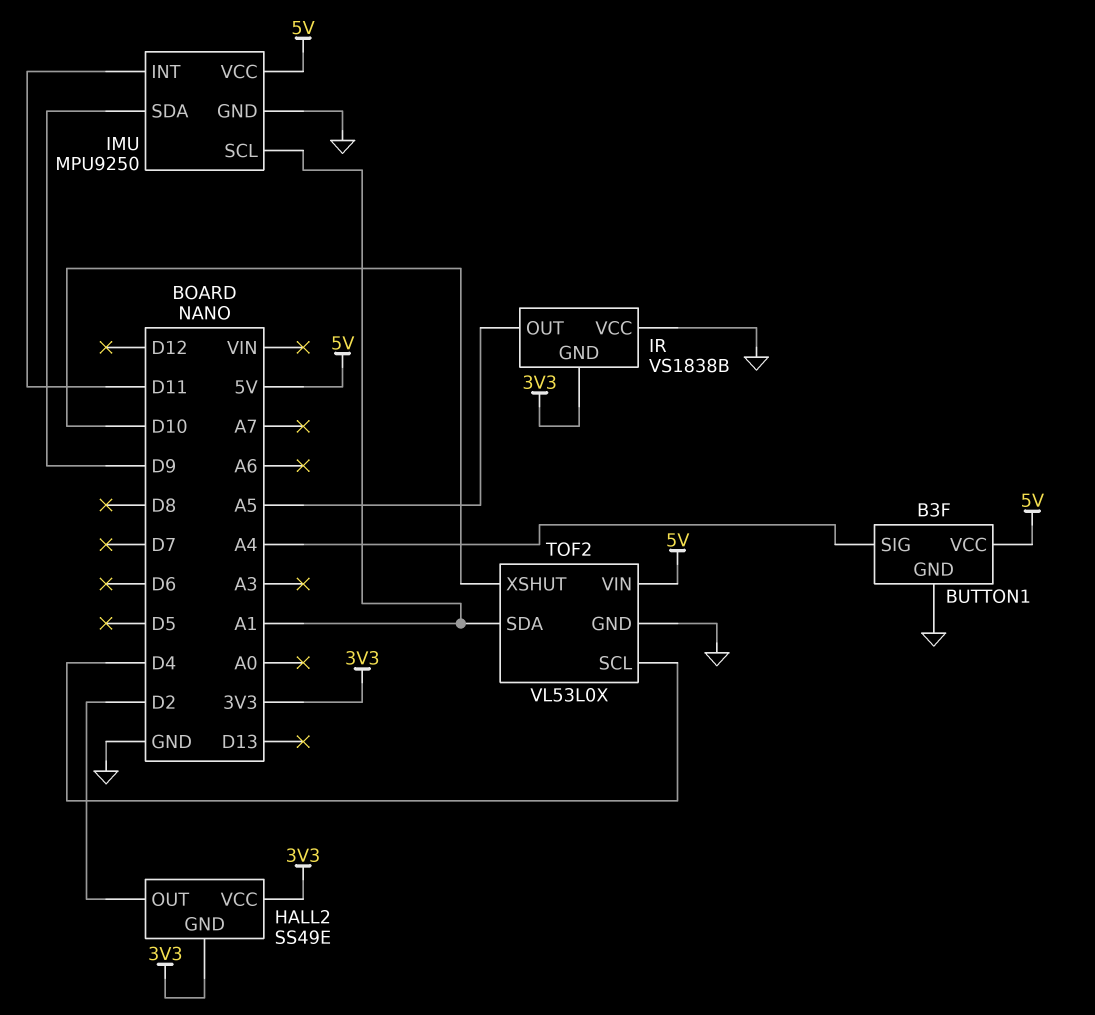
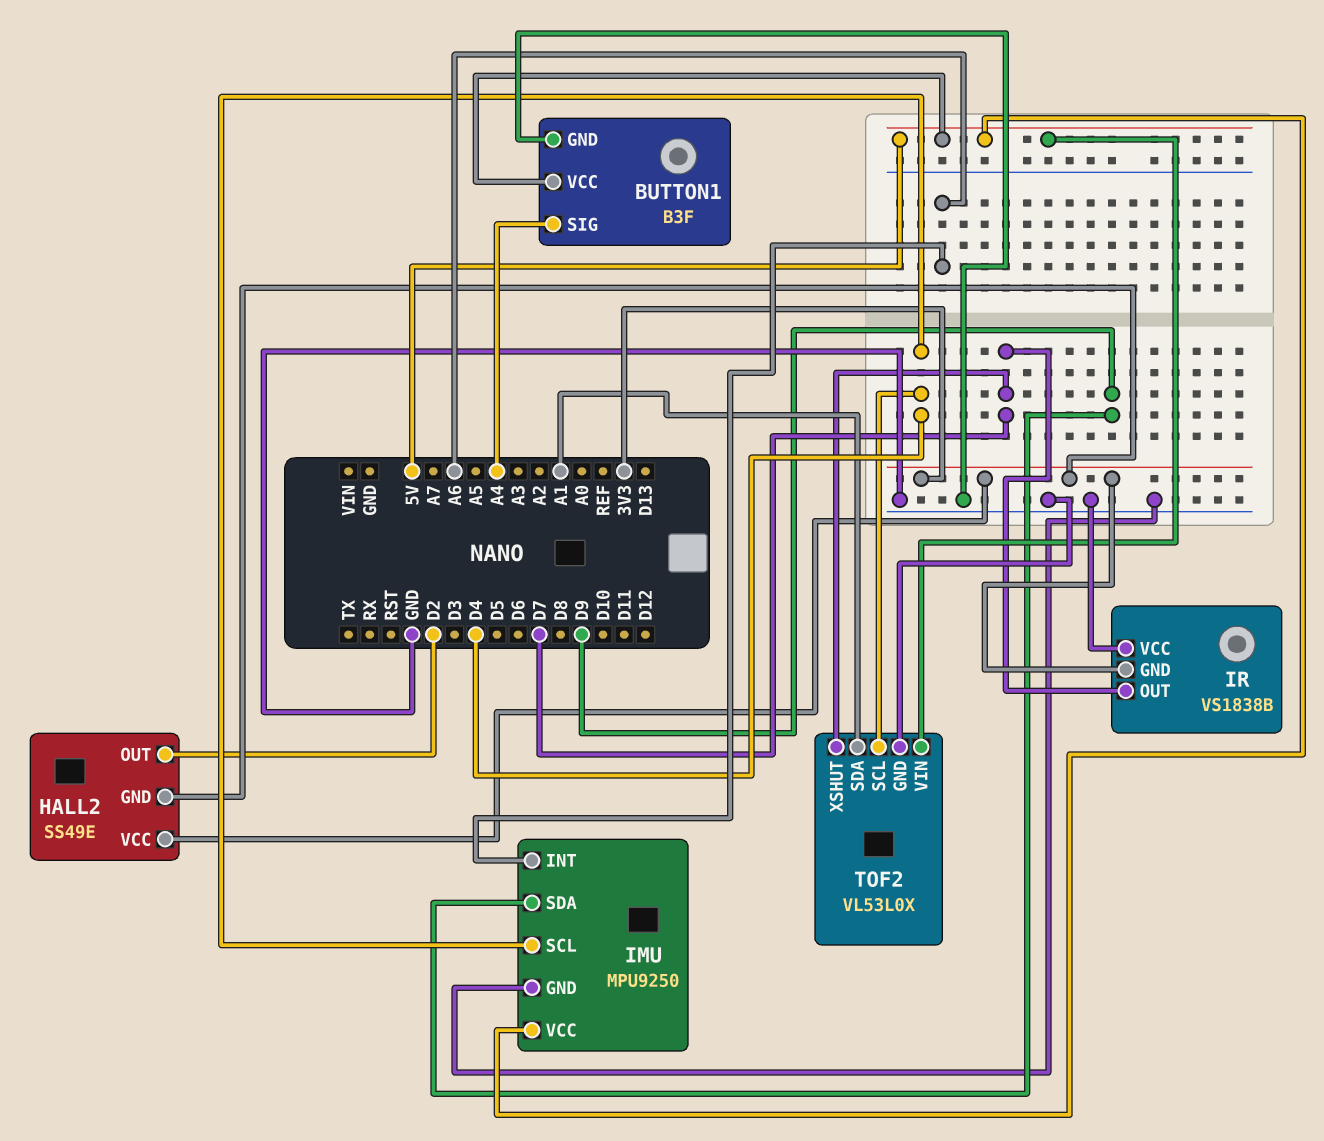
IMU pin INT: D11 -> A6
IMU pin SCL: A1 -> D4
IR pin OUT: A5 -> D7
TOF2 pin XSHUT: D10 -> D7

